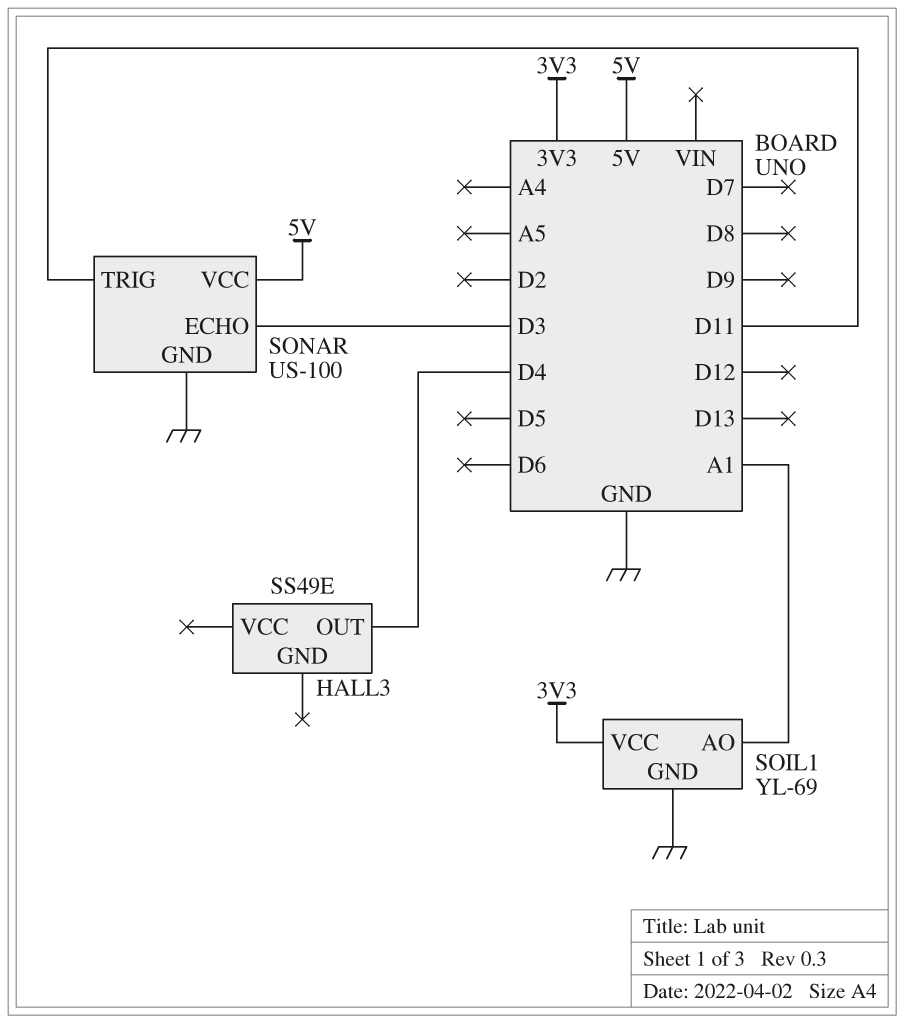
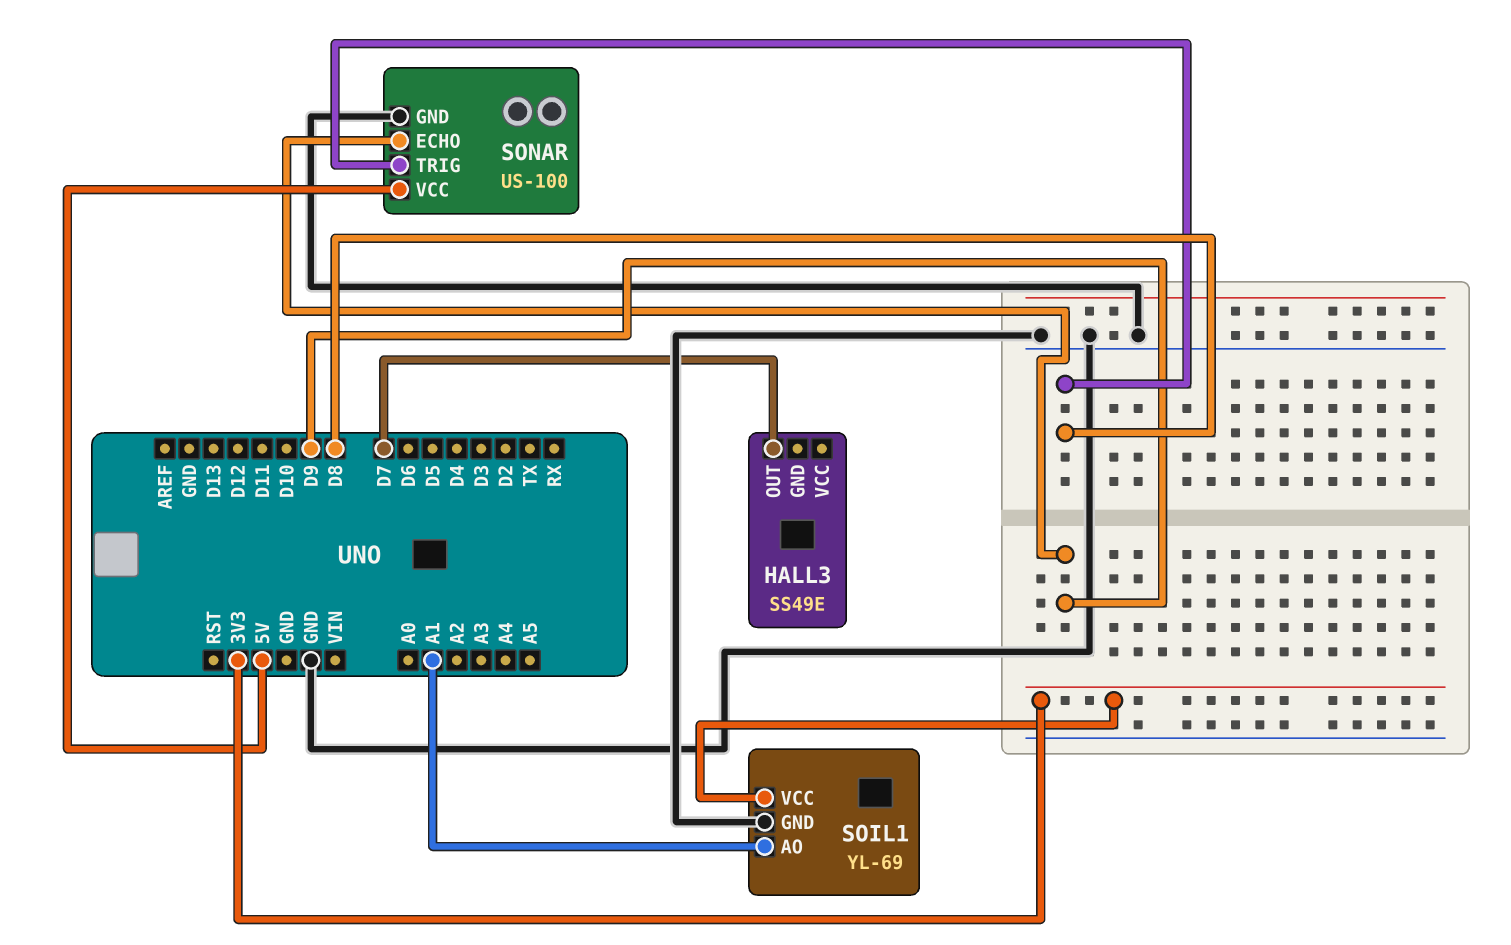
HALL3 pin OUT: D4 -> D7
SONAR pin ECHO: D3 -> D9
SONAR pin TRIG: D11 -> D8

